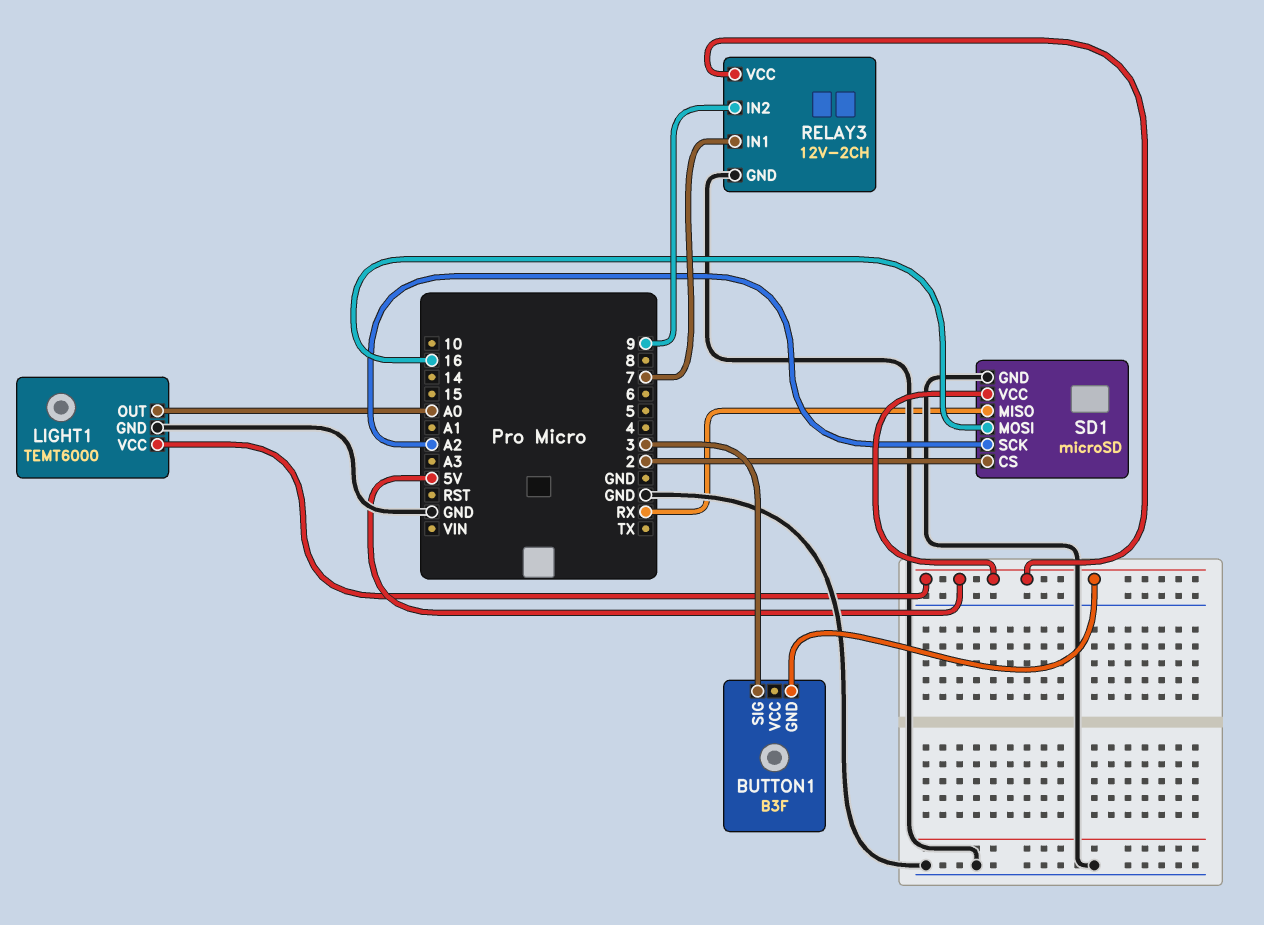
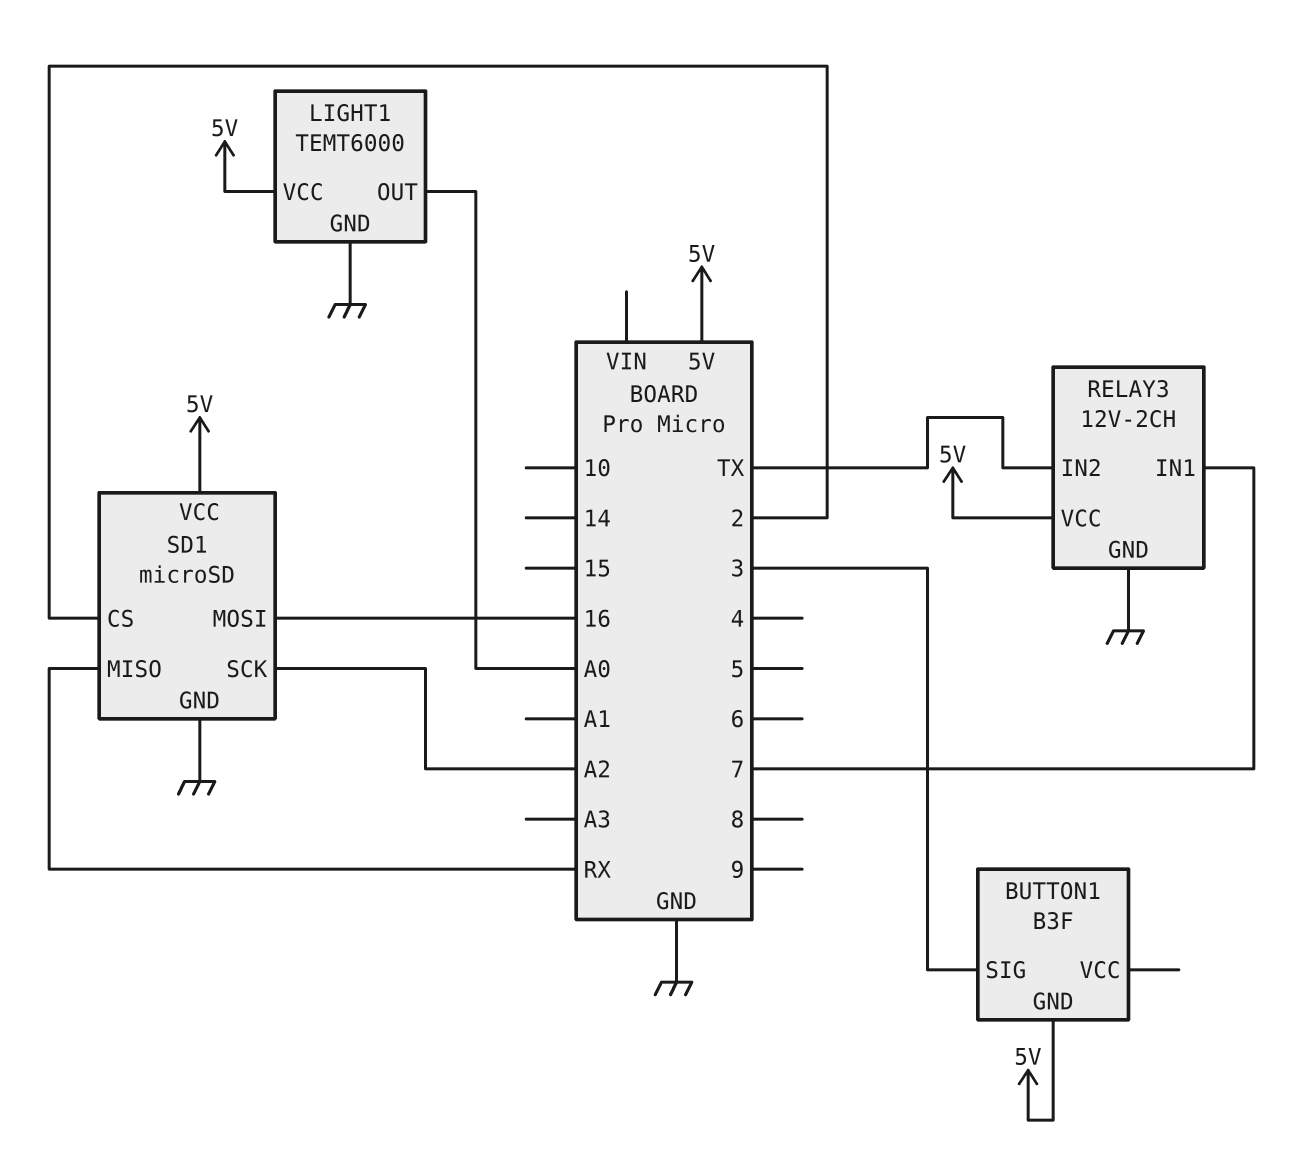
RELAY3 pin IN2: 9 -> TX

